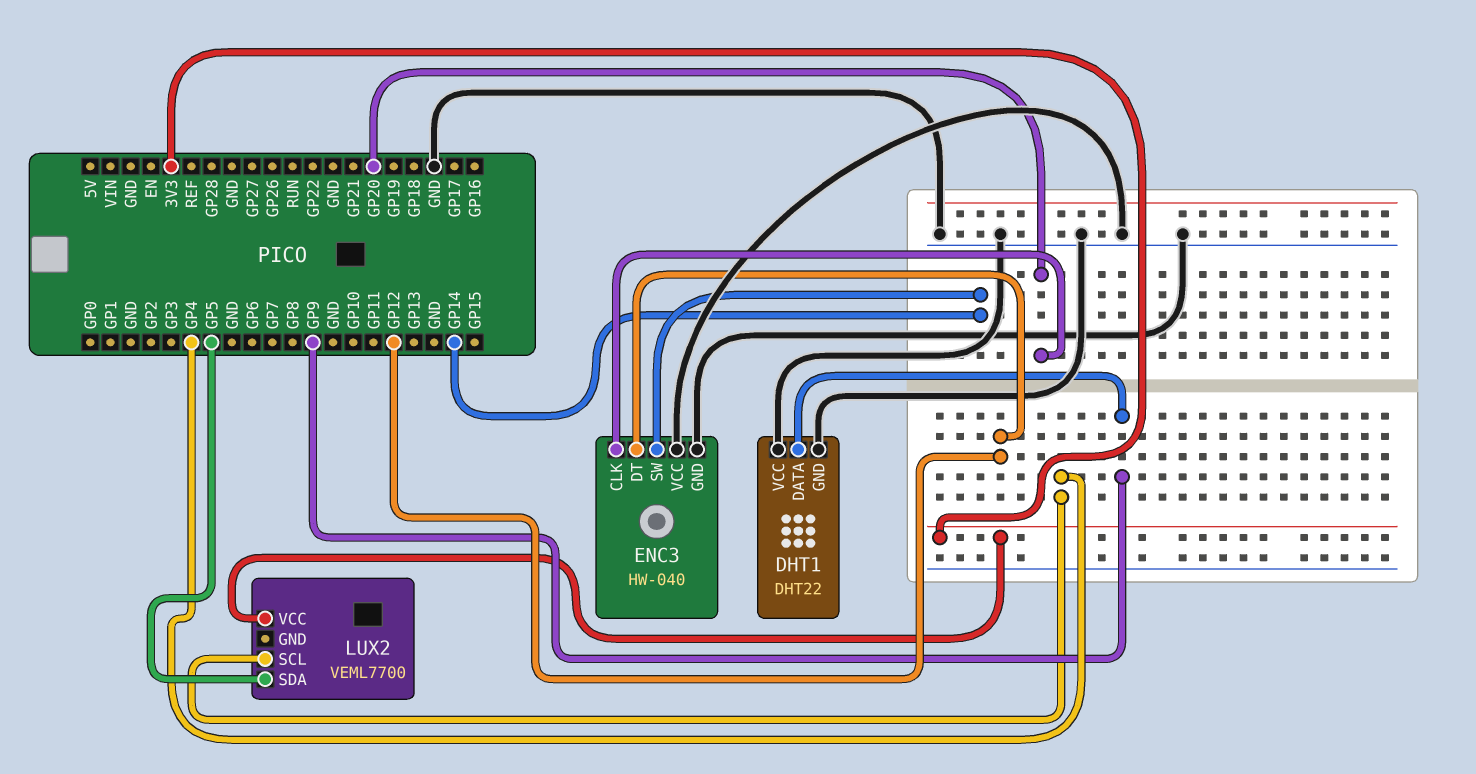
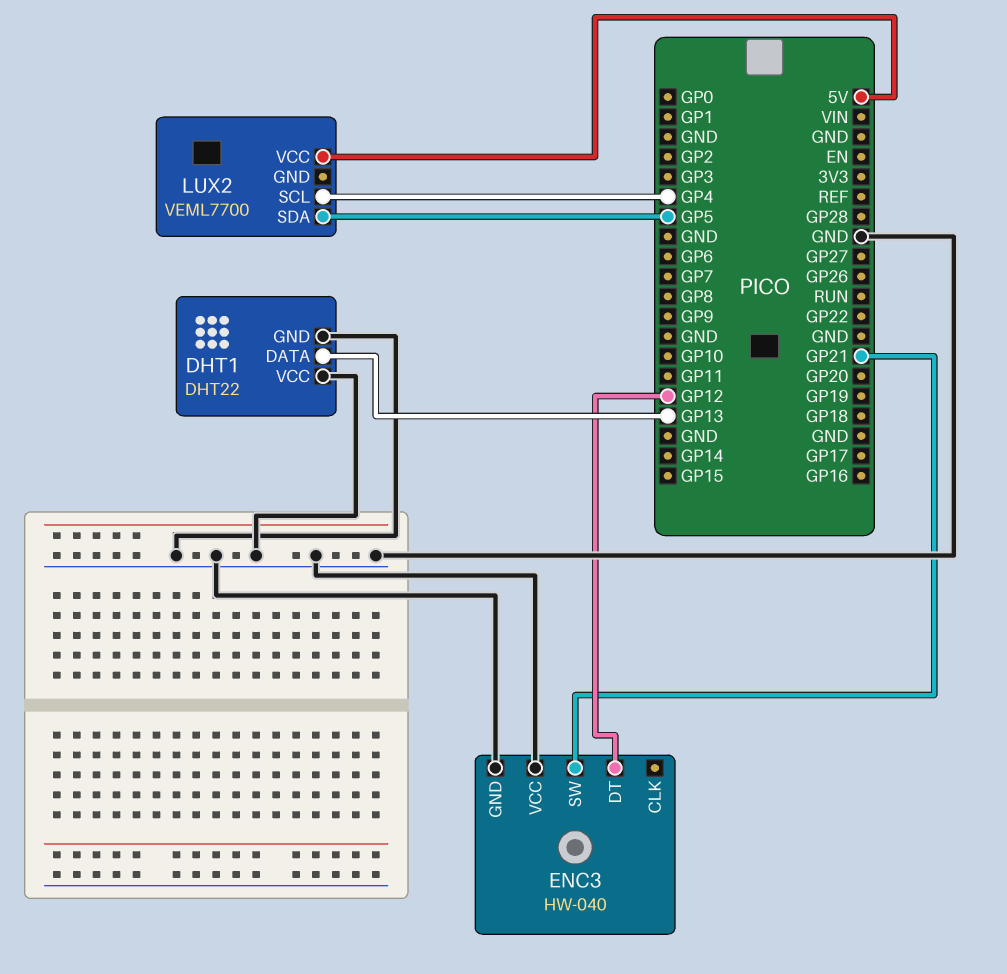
DHT1 pin DATA: GP9 -> GP13
ENC3 pin CLK: GP20 -> none
ENC3 pin SW: GP14 -> GP21
LUX2 pin VCC: 3V3 -> 5V

